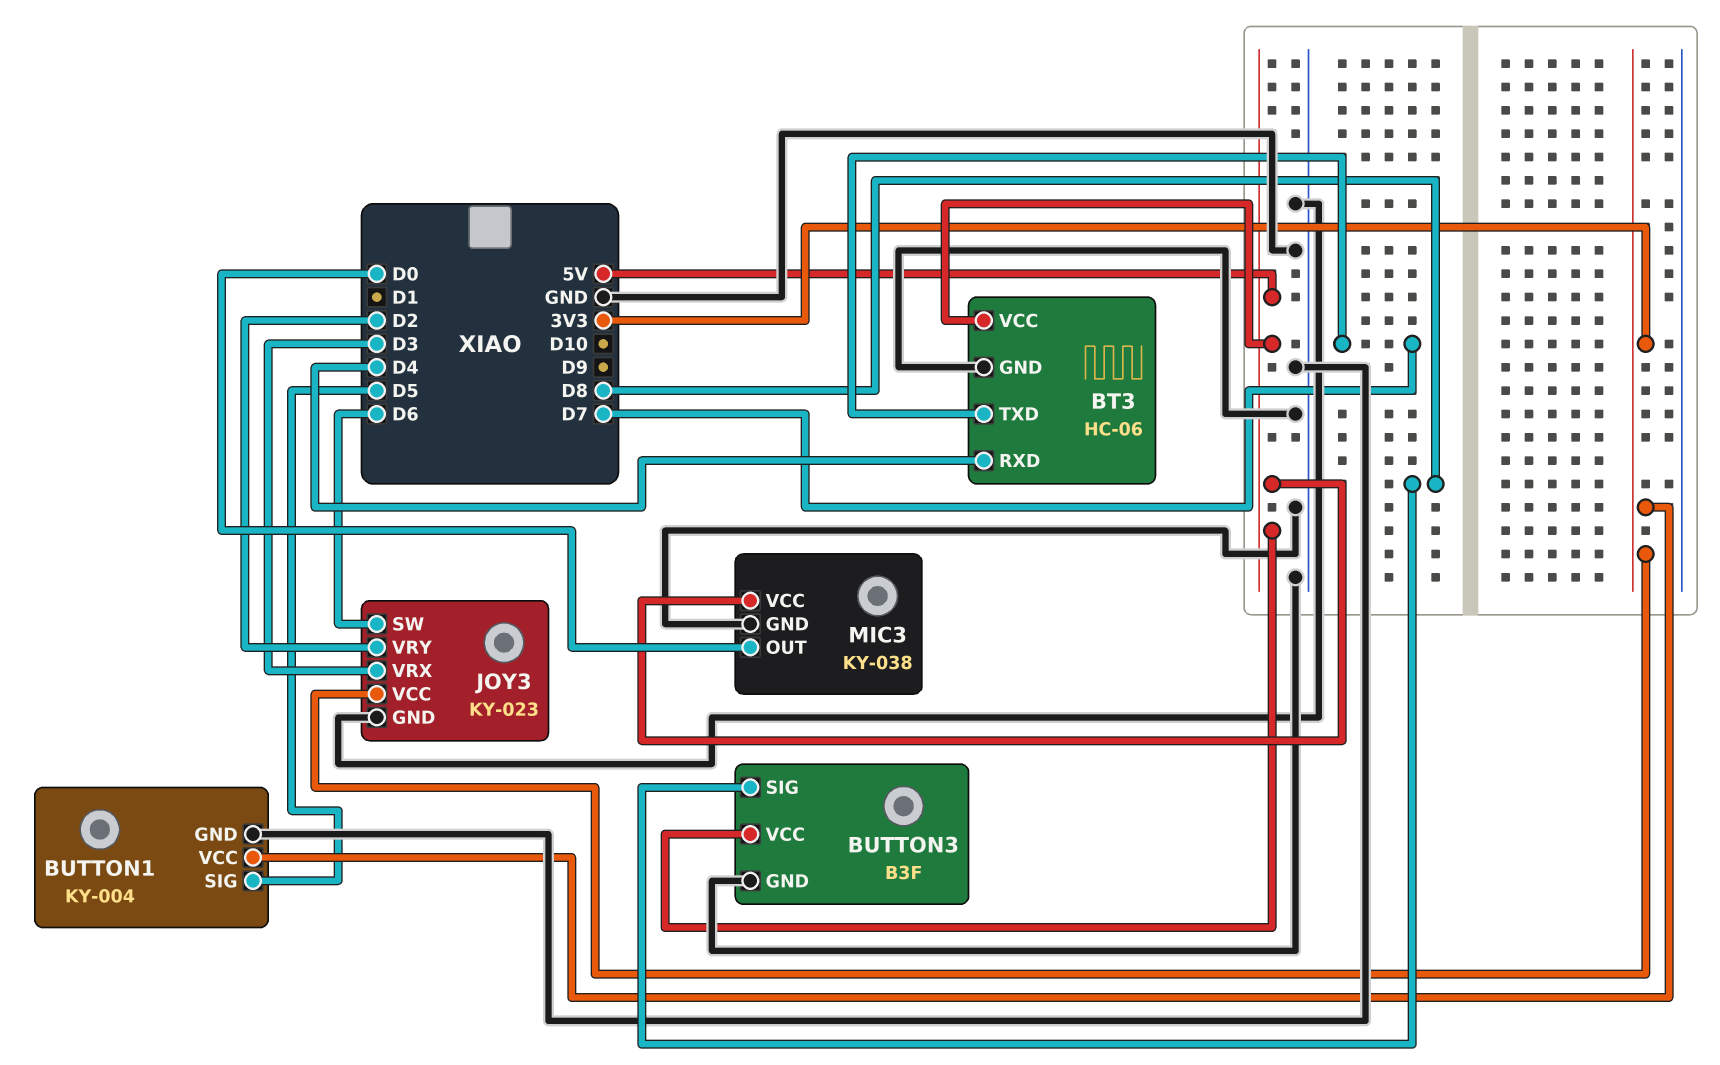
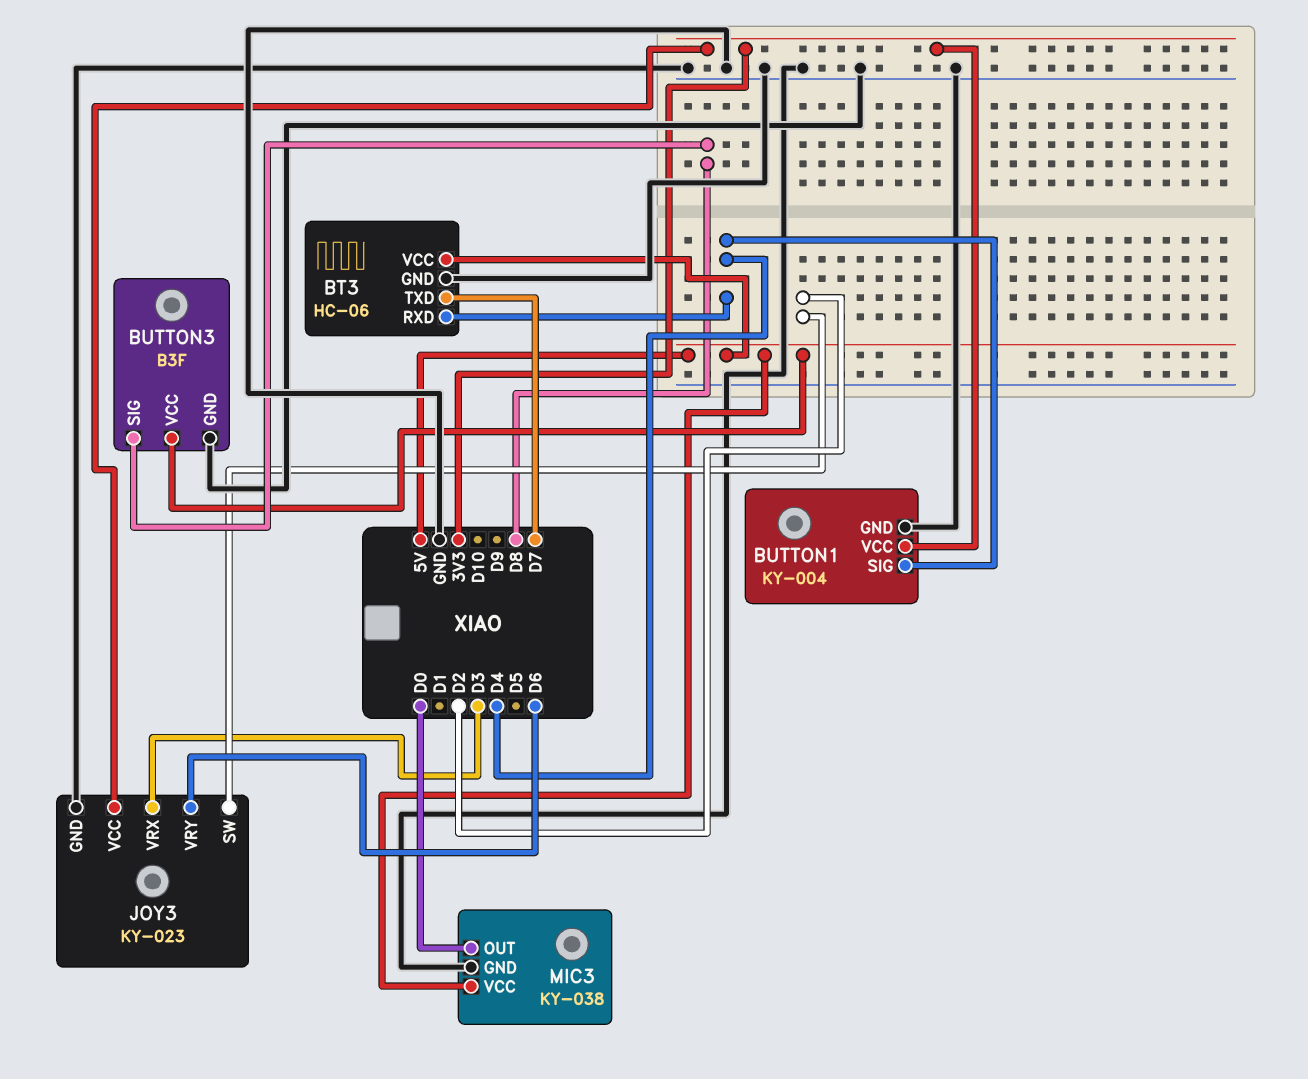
BUTTON1 pin SIG: D5 -> D4
JOY3 pin SW: D6 -> D2
JOY3 pin VRY: D2 -> D6

